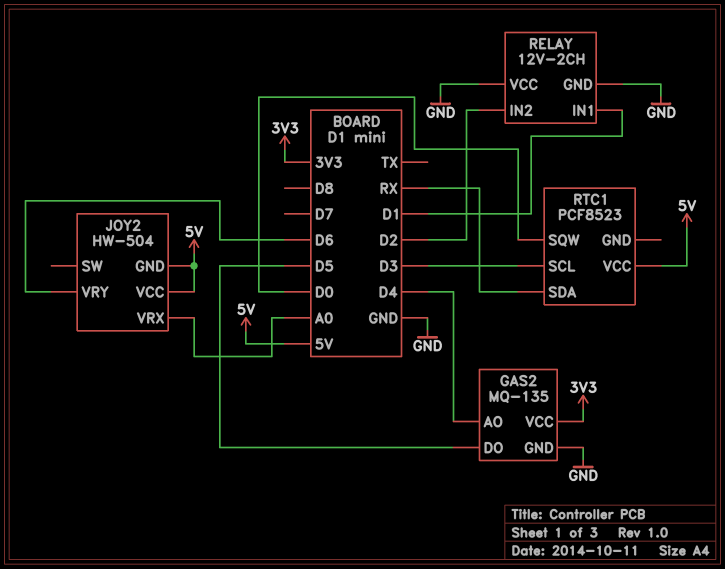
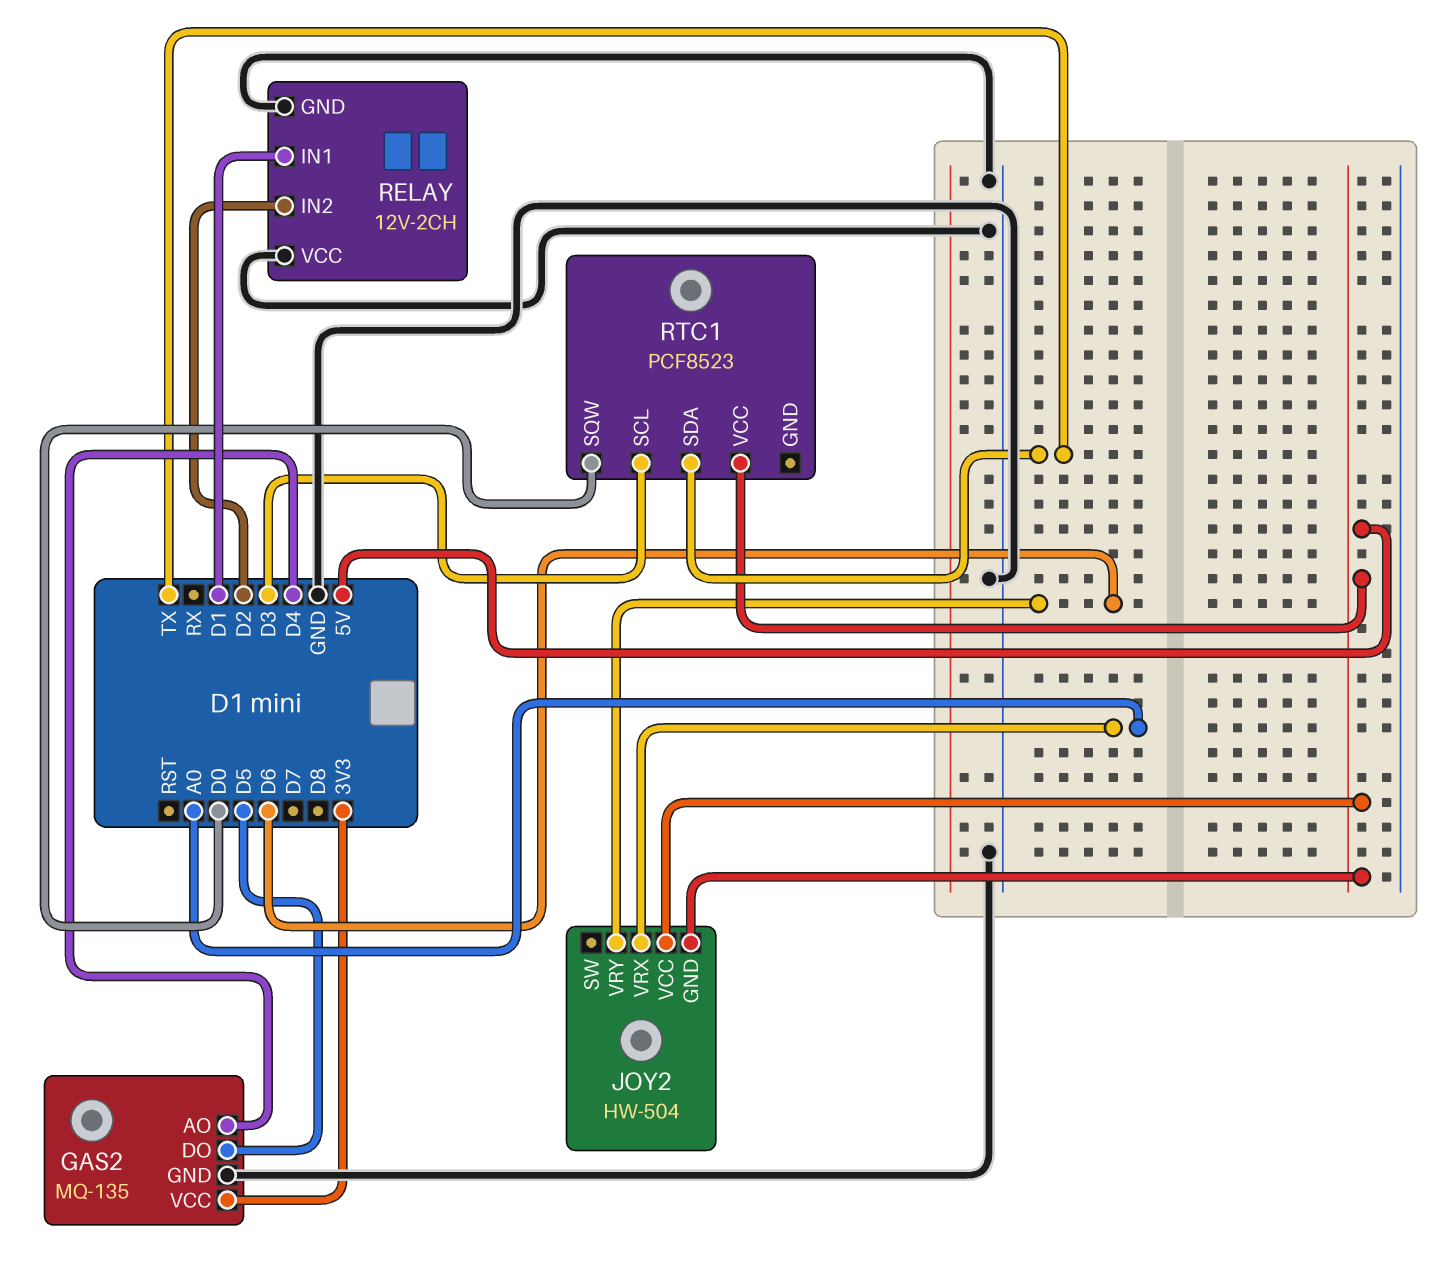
RTC1 pin SDA: RX -> TX

